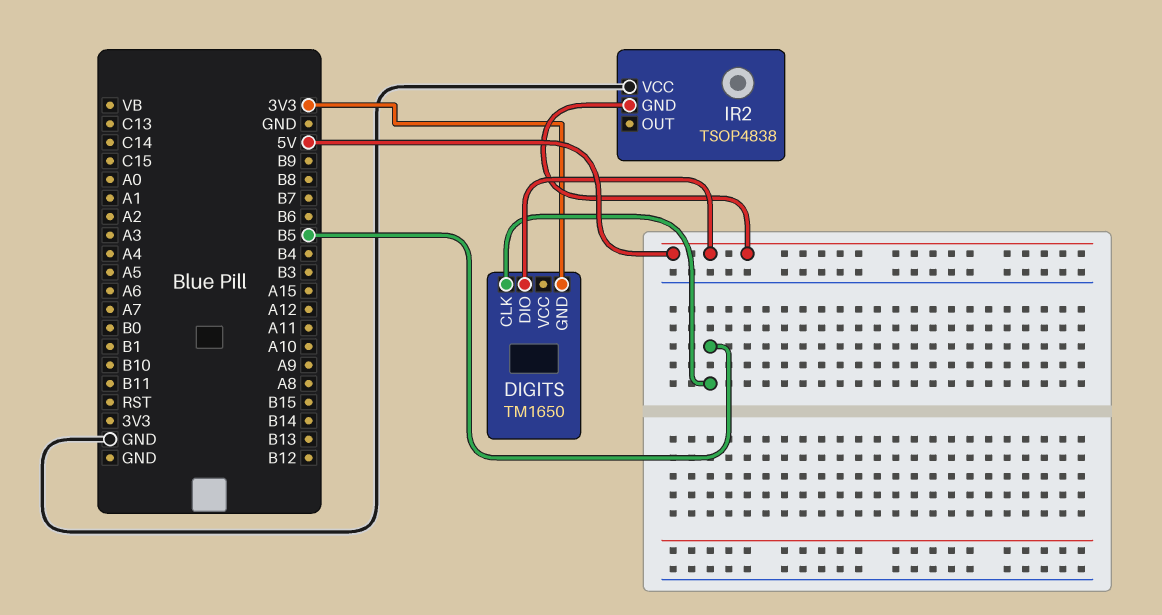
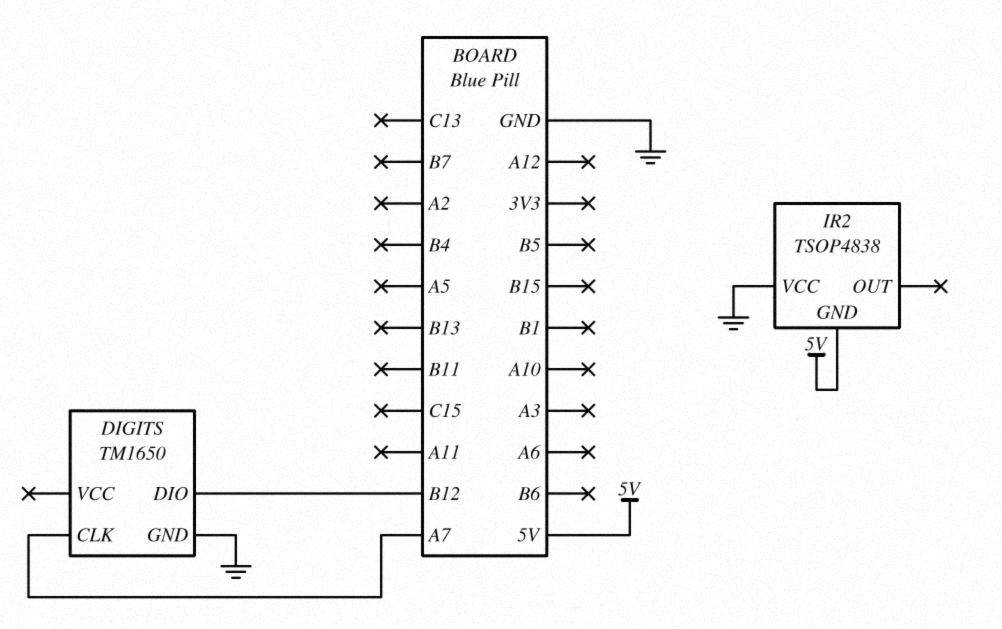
DIGITS pin CLK: B5 -> A7
DIGITS pin DIO: 5V -> B12
DIGITS pin GND: 3V3 -> GND

